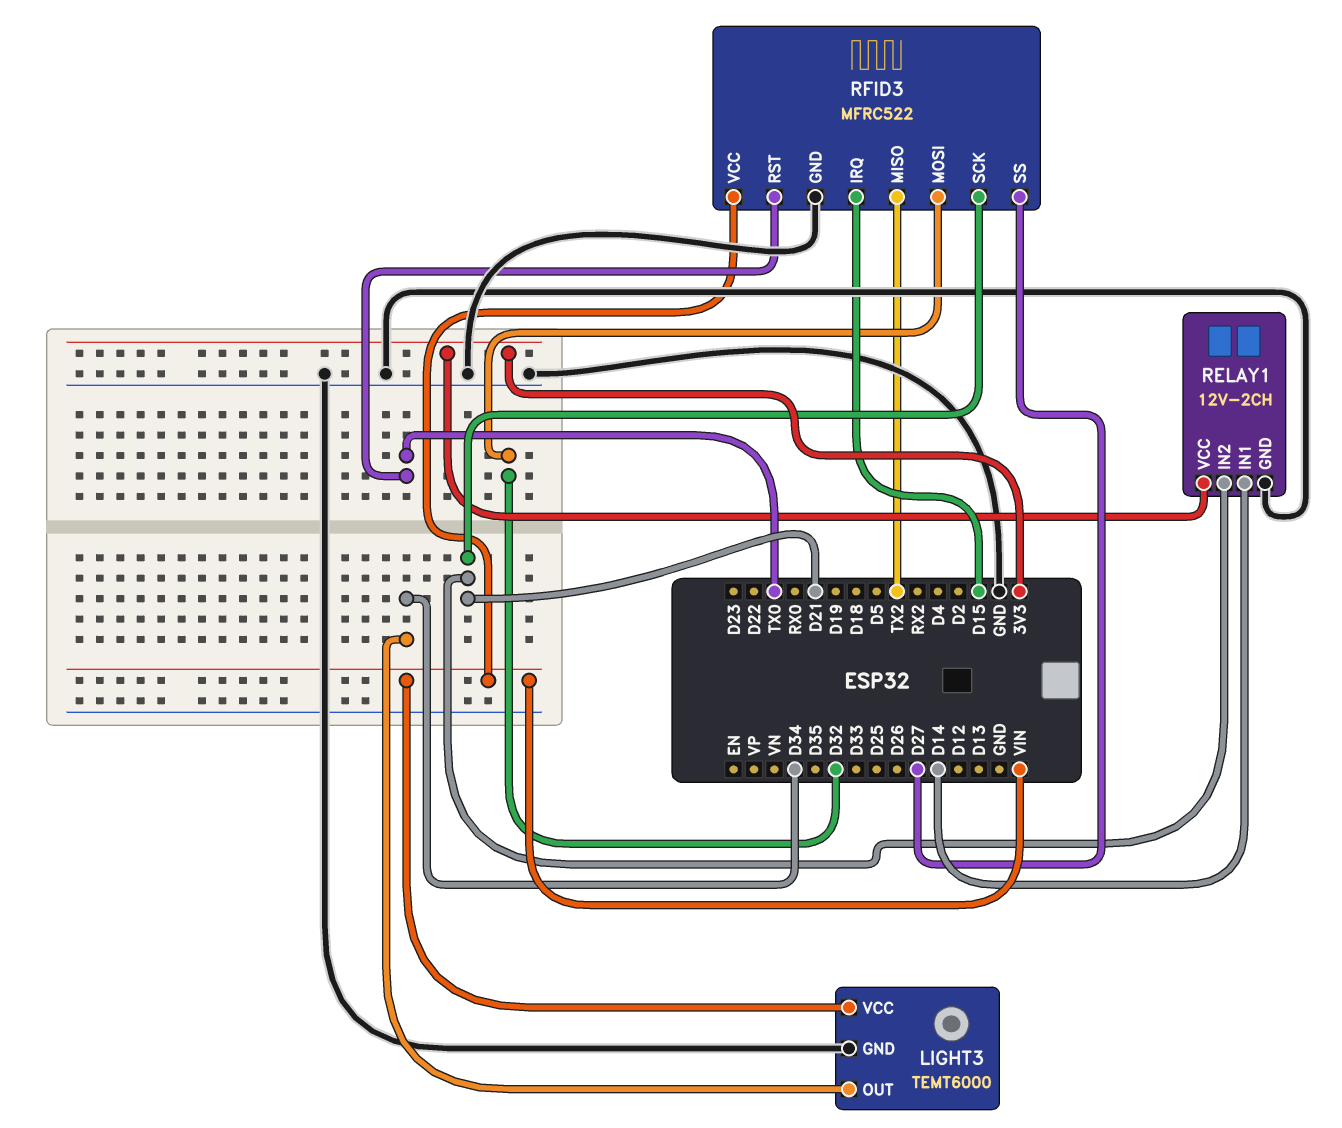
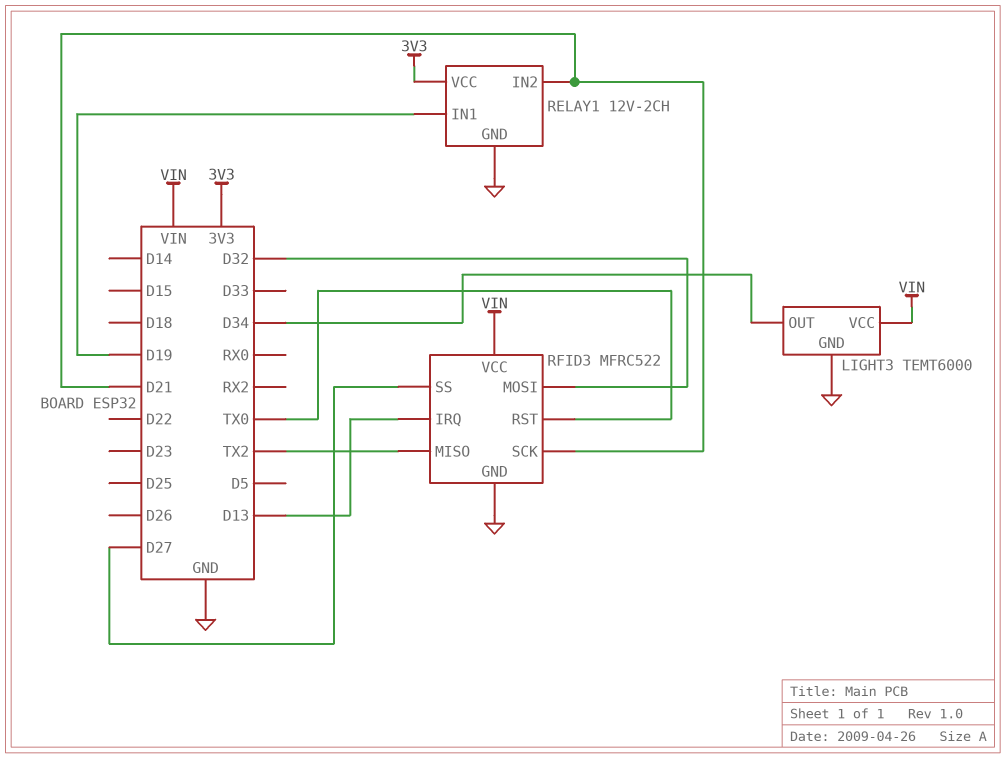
RELAY1 pin IN1: D14 -> D19
RFID3 pin IRQ: D15 -> D13

